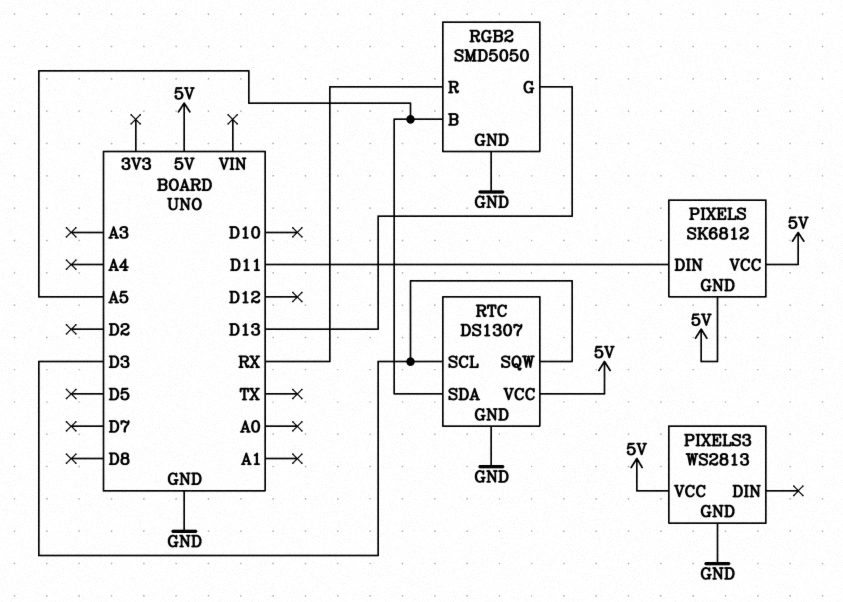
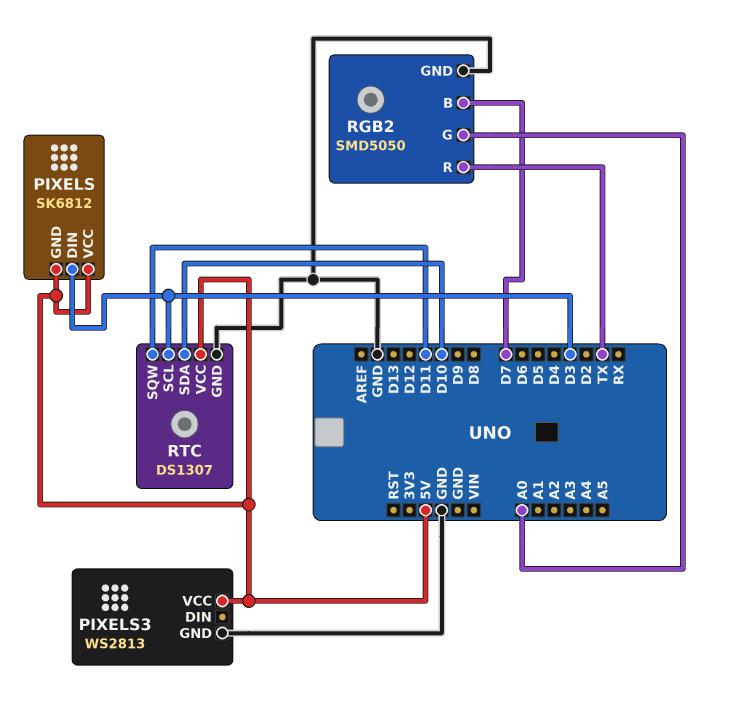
PIXELS pin DIN: D11 -> D3
RGB2 pin B: A5 -> D7
RGB2 pin G: D13 -> A0
RGB2 pin R: RX -> TX
RTC pin SDA: A5 -> D10
RTC pin SQW: D3 -> D11

